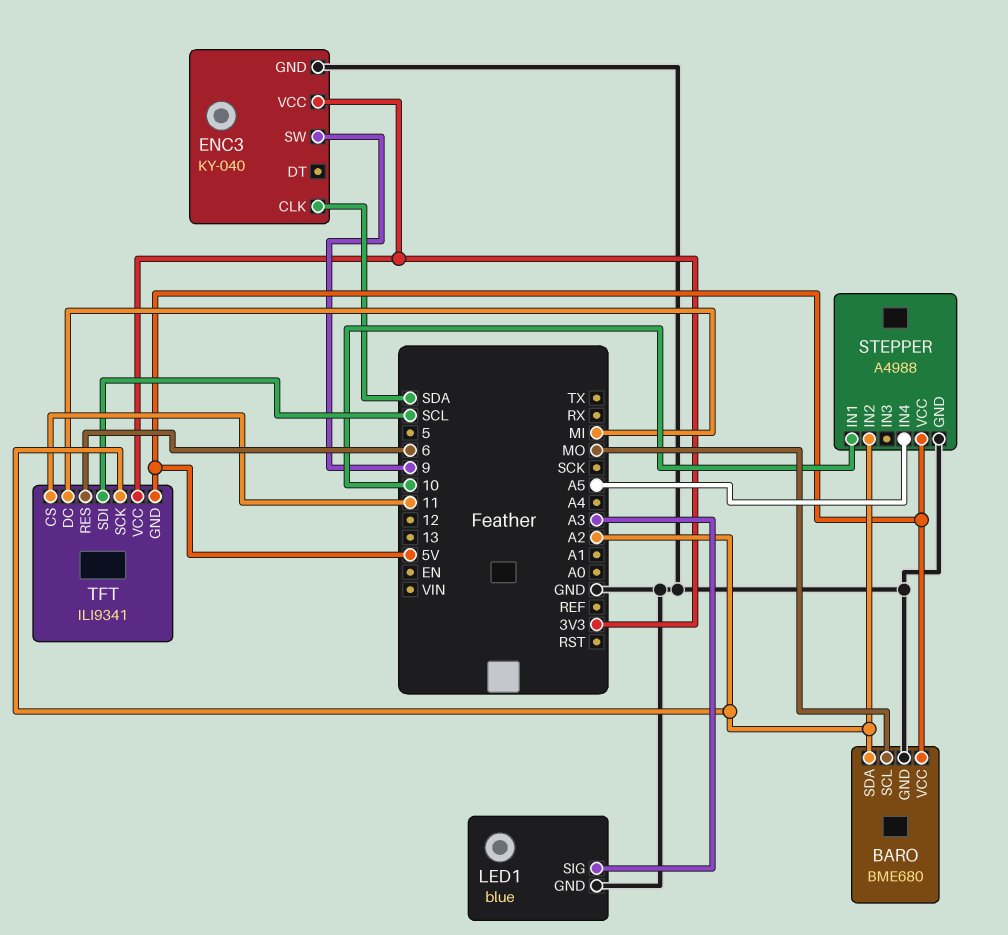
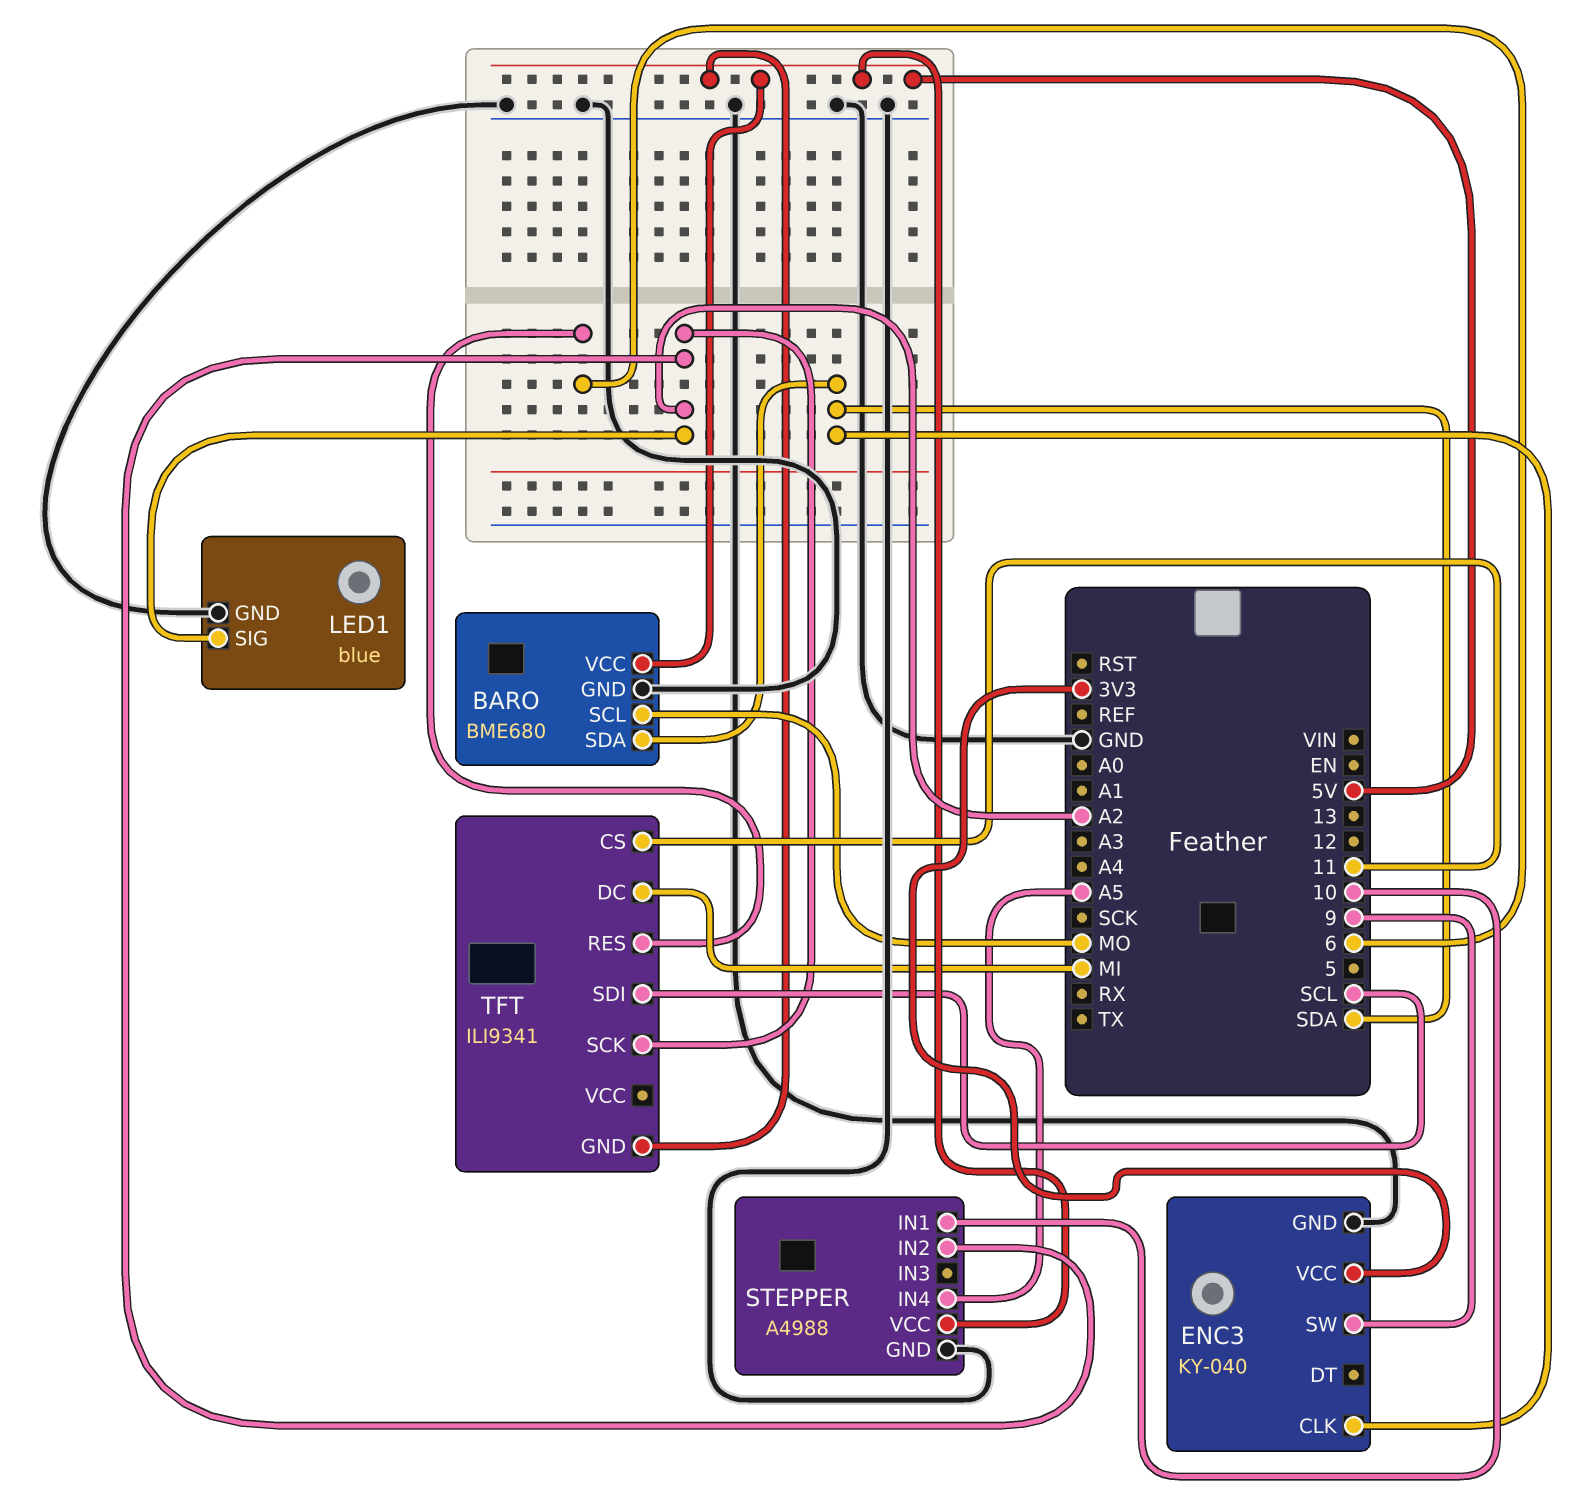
BARO pin SDA: A2 -> SDA
LED1 pin SIG: A3 -> A2
TFT pin VCC: 3V3 -> none

